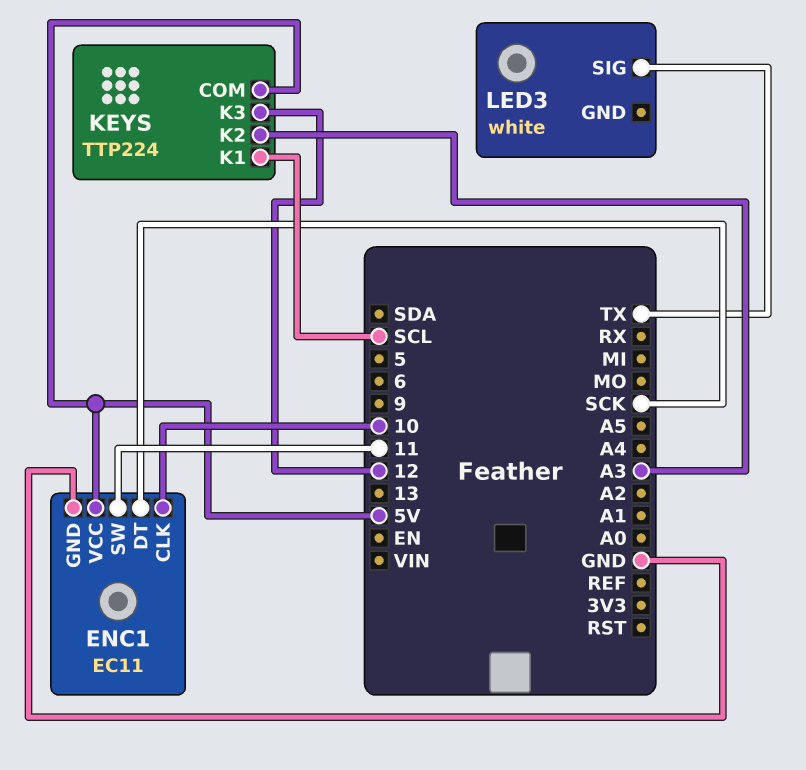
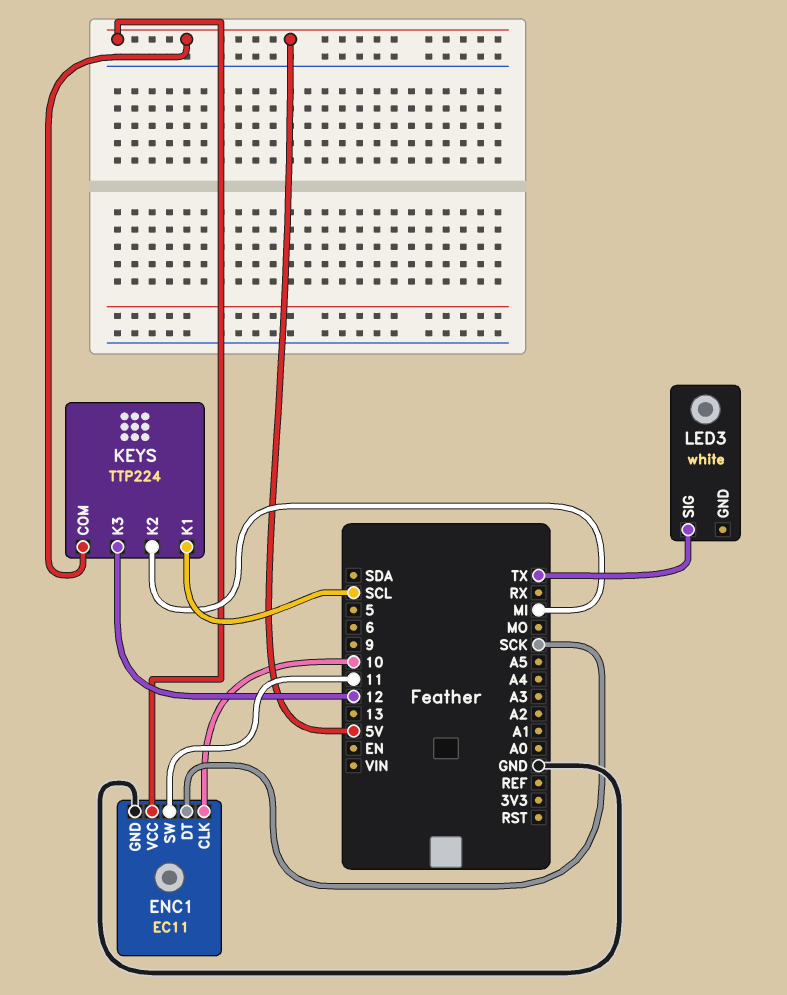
KEYS pin K2: A3 -> MI

